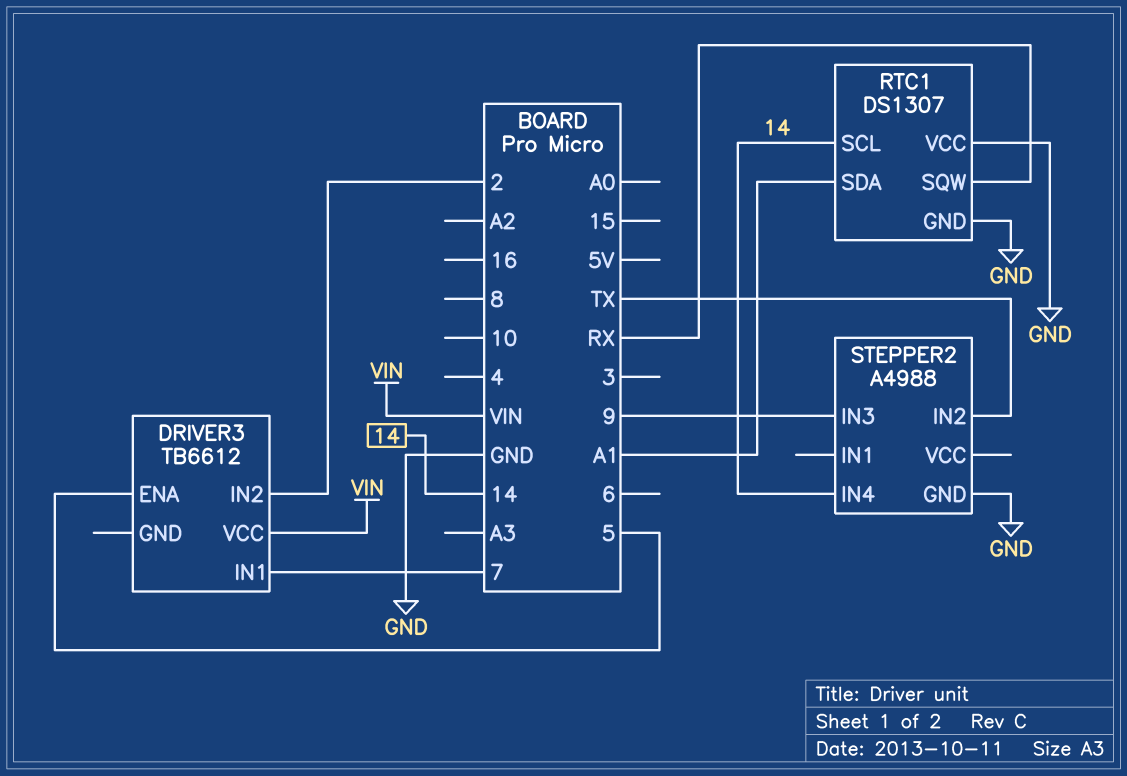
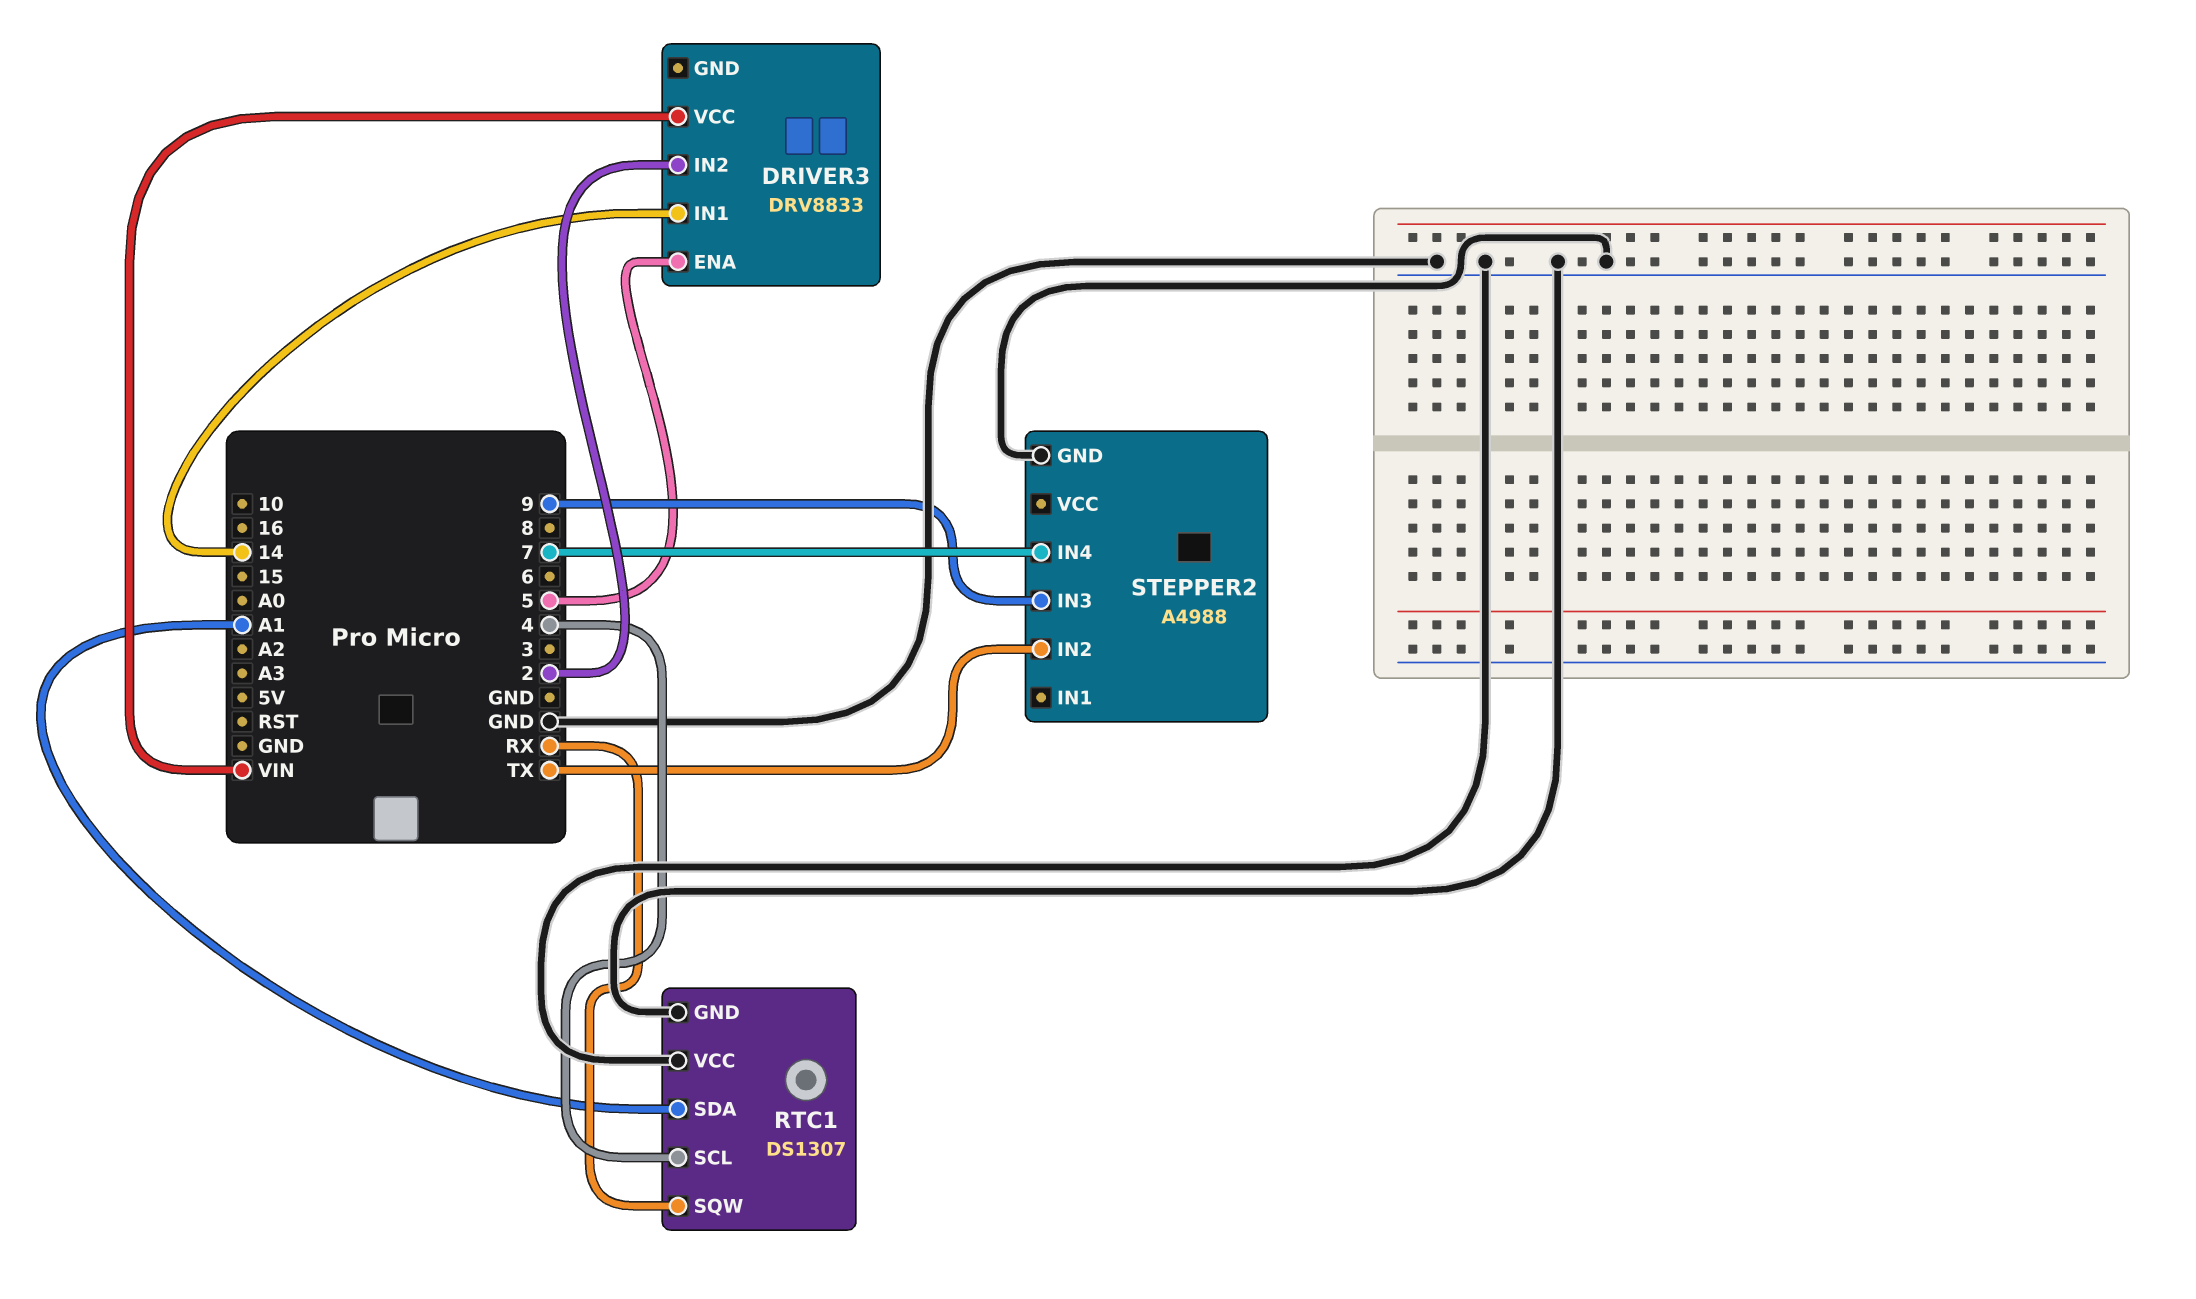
DRIVER3: TB6612 -> DRV8833
DRIVER3 pin IN1: 7 -> 14
RTC1 pin SCL: 14 -> 4
STEPPER2 pin IN4: 14 -> 7

